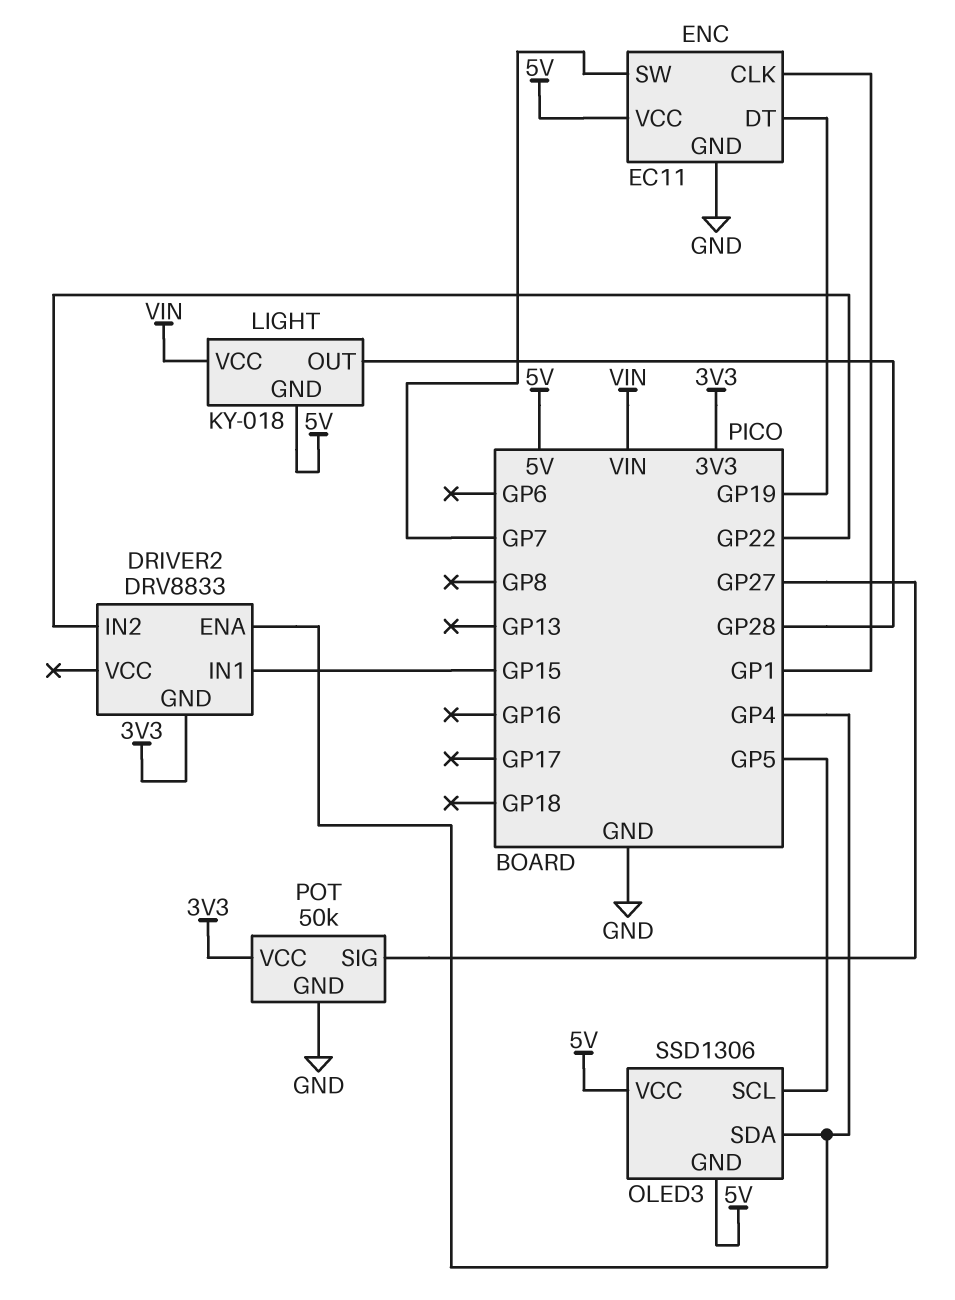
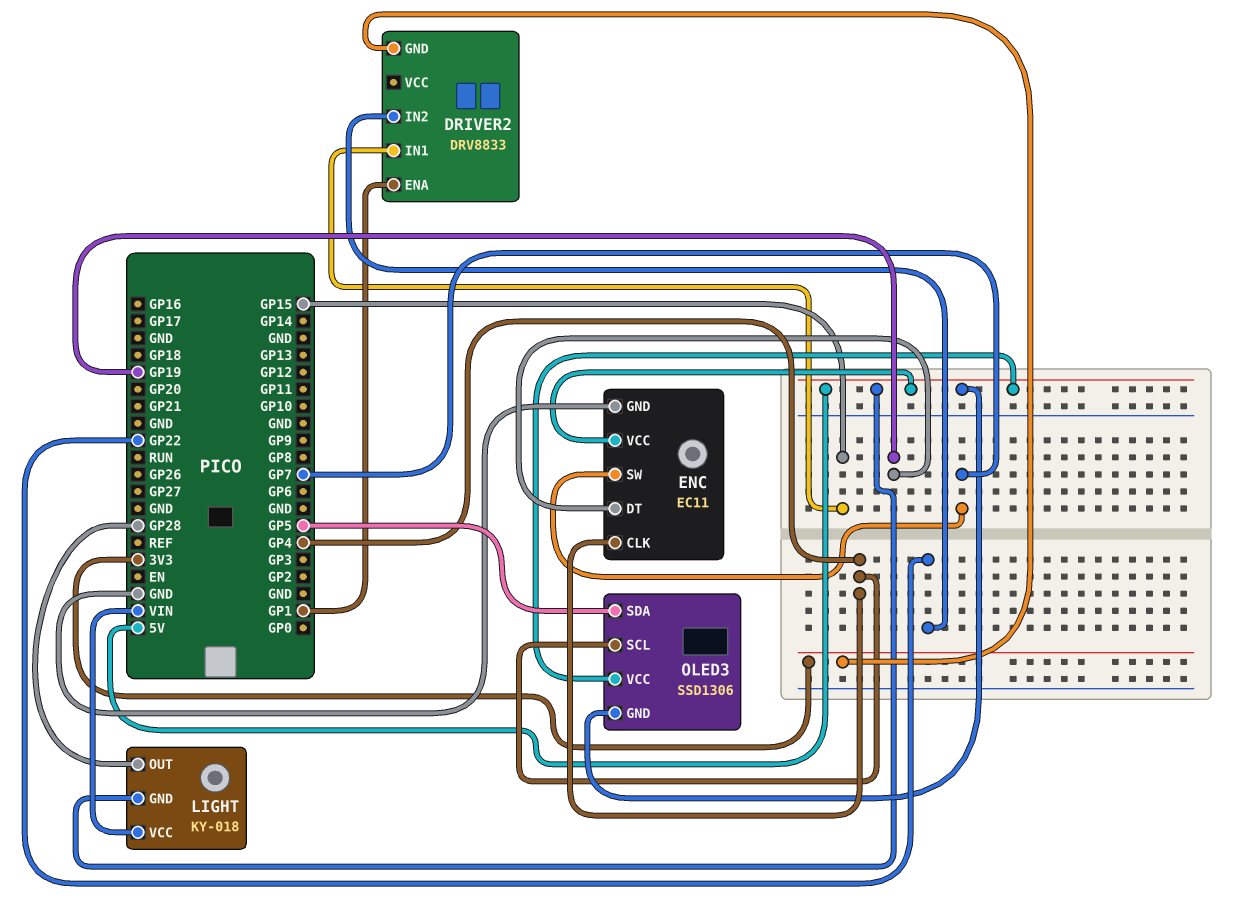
DRIVER2 pin ENA: GP4 -> GP1
ENC pin CLK: GP1 -> GP4
OLED3 pin SCL: GP5 -> GP4
OLED3 pin SDA: GP4 -> GP5
POT: 50k -> none
POT pin GND: GND -> none
POT pin SIG: GP27 -> none
POT pin VCC: 3V3 -> none

